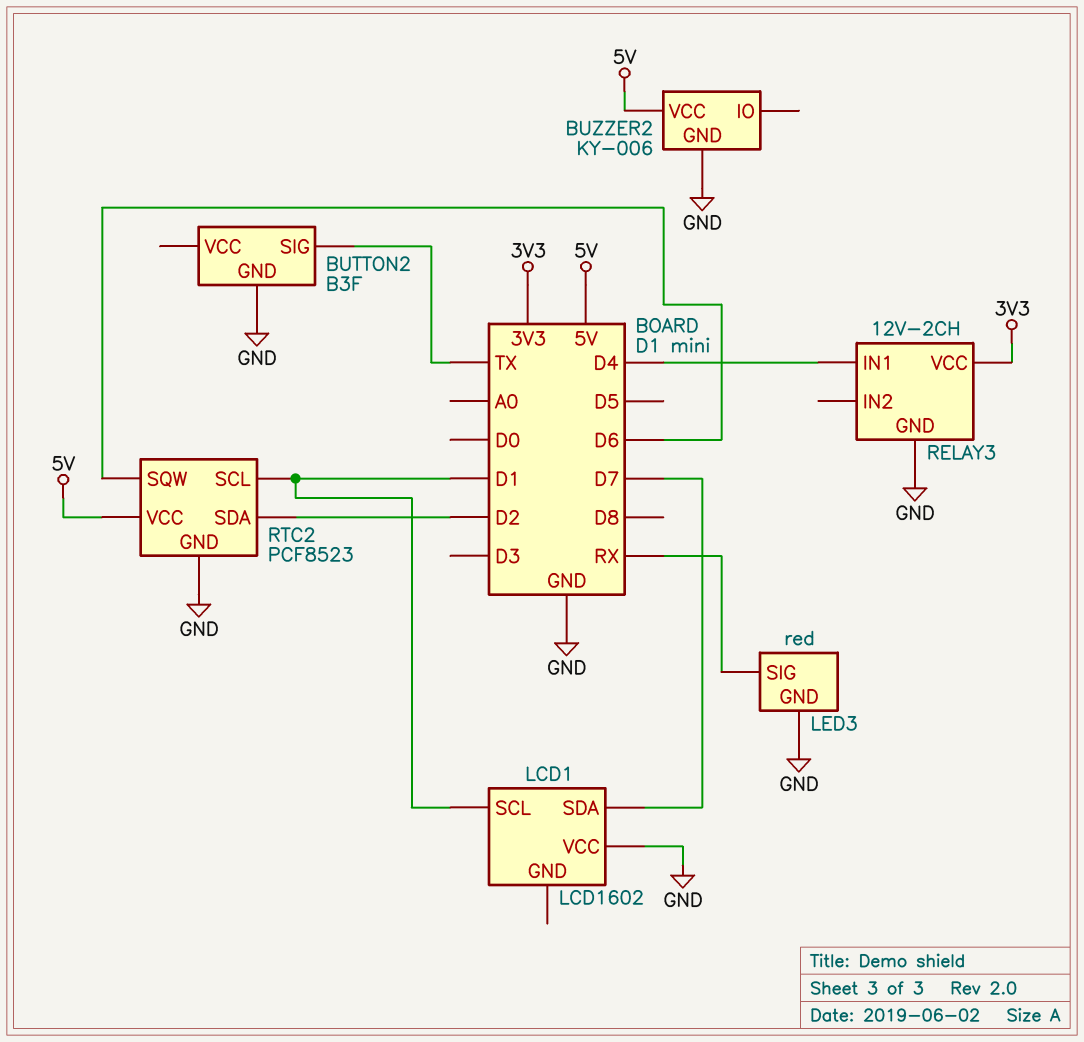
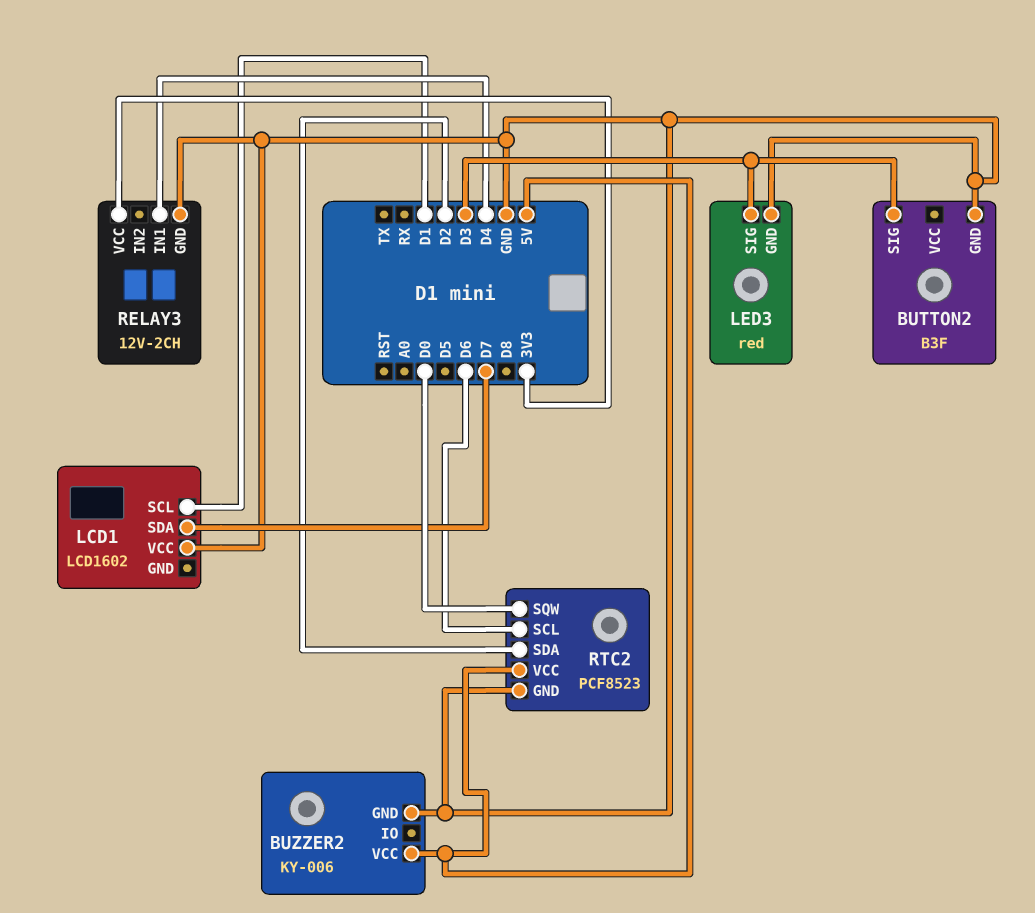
BUTTON2 pin SIG: TX -> D3
LED3 pin SIG: RX -> D3
RTC2 pin SCL: D1 -> D6
RTC2 pin SQW: D6 -> D0

